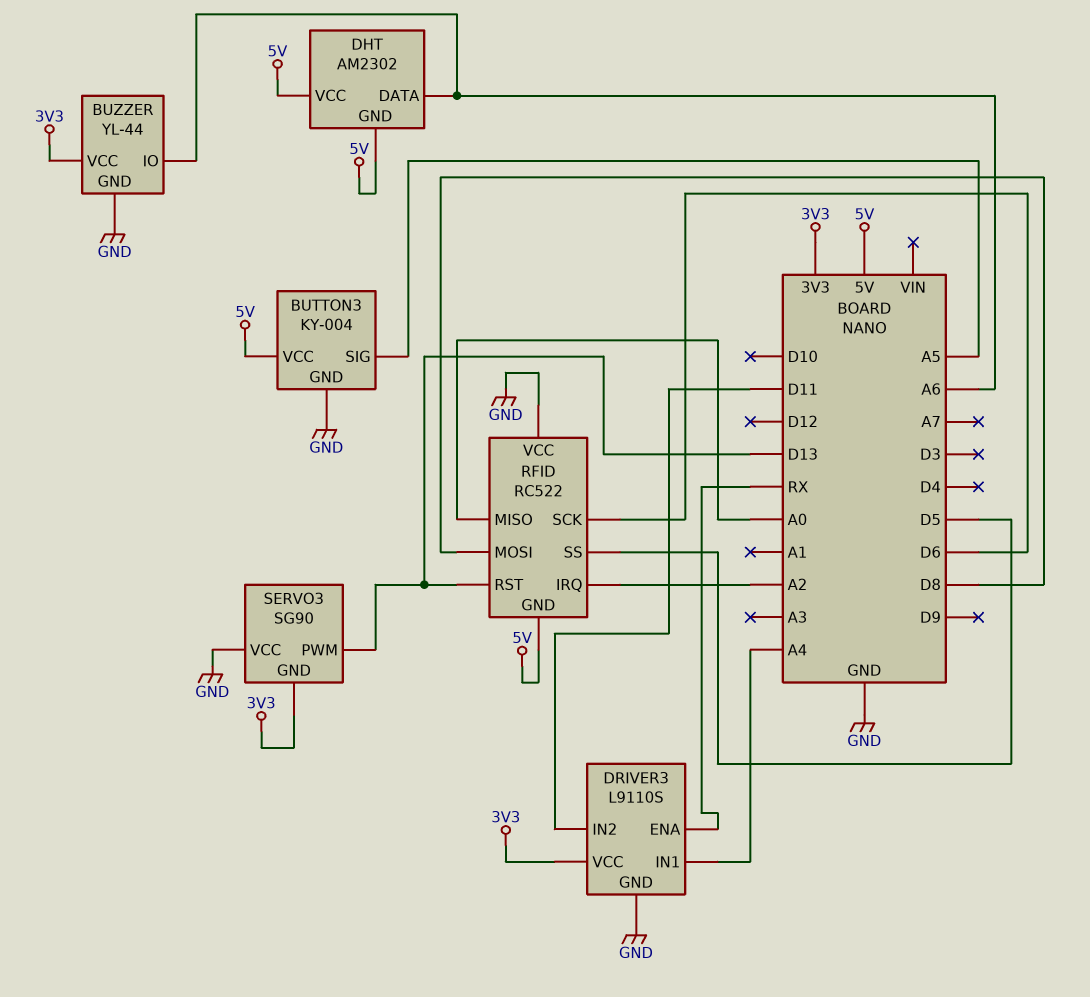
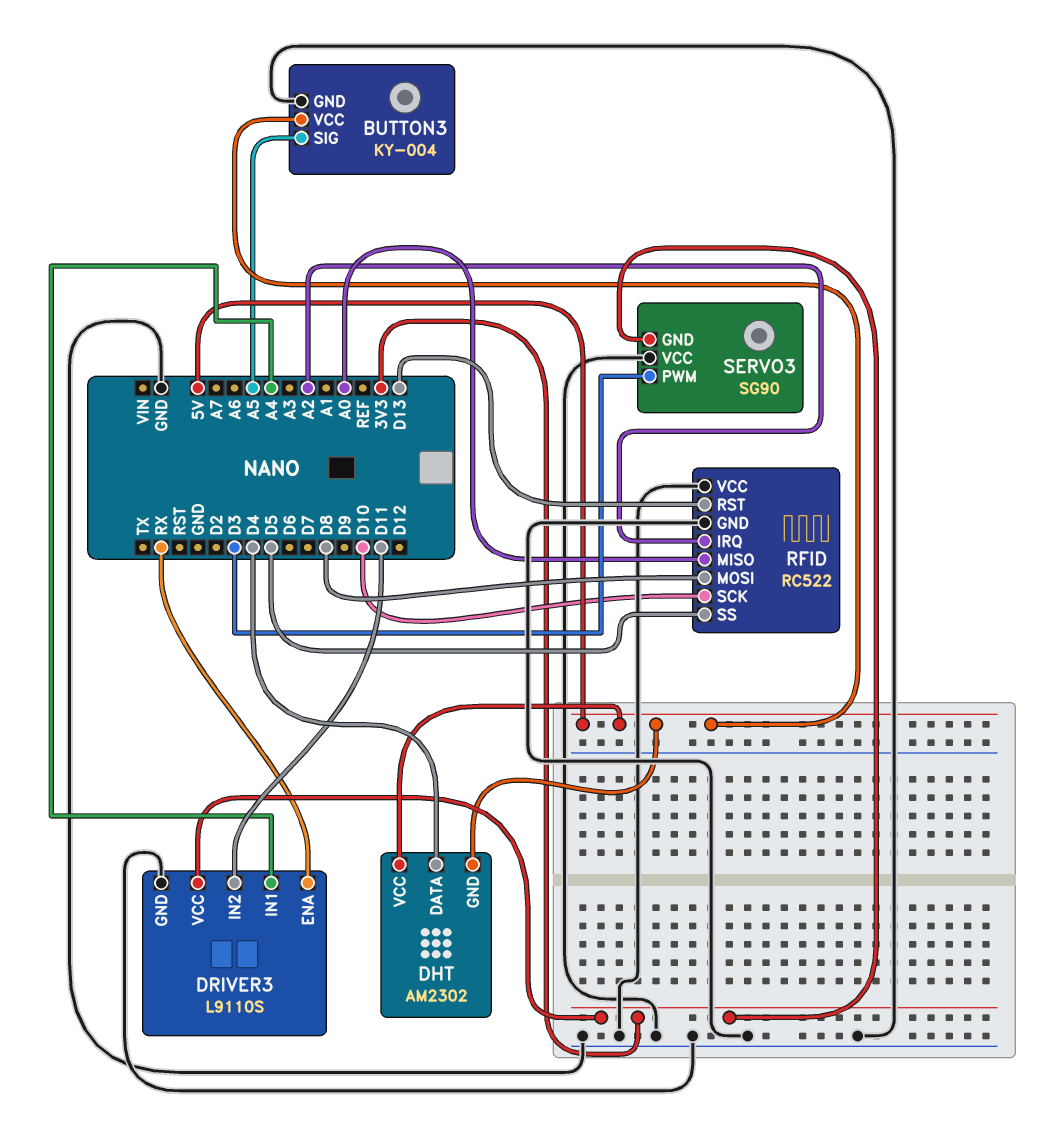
BUZZER: YL-44 -> none
BUZZER pin GND: GND -> none
BUZZER pin IO: A6 -> none
BUZZER pin VCC: 3V3 -> none
DHT pin DATA: A6 -> D4
RFID pin GND: 5V -> GND
RFID pin SCK: D6 -> D10
SERVO3 pin PWM: D13 -> D3

